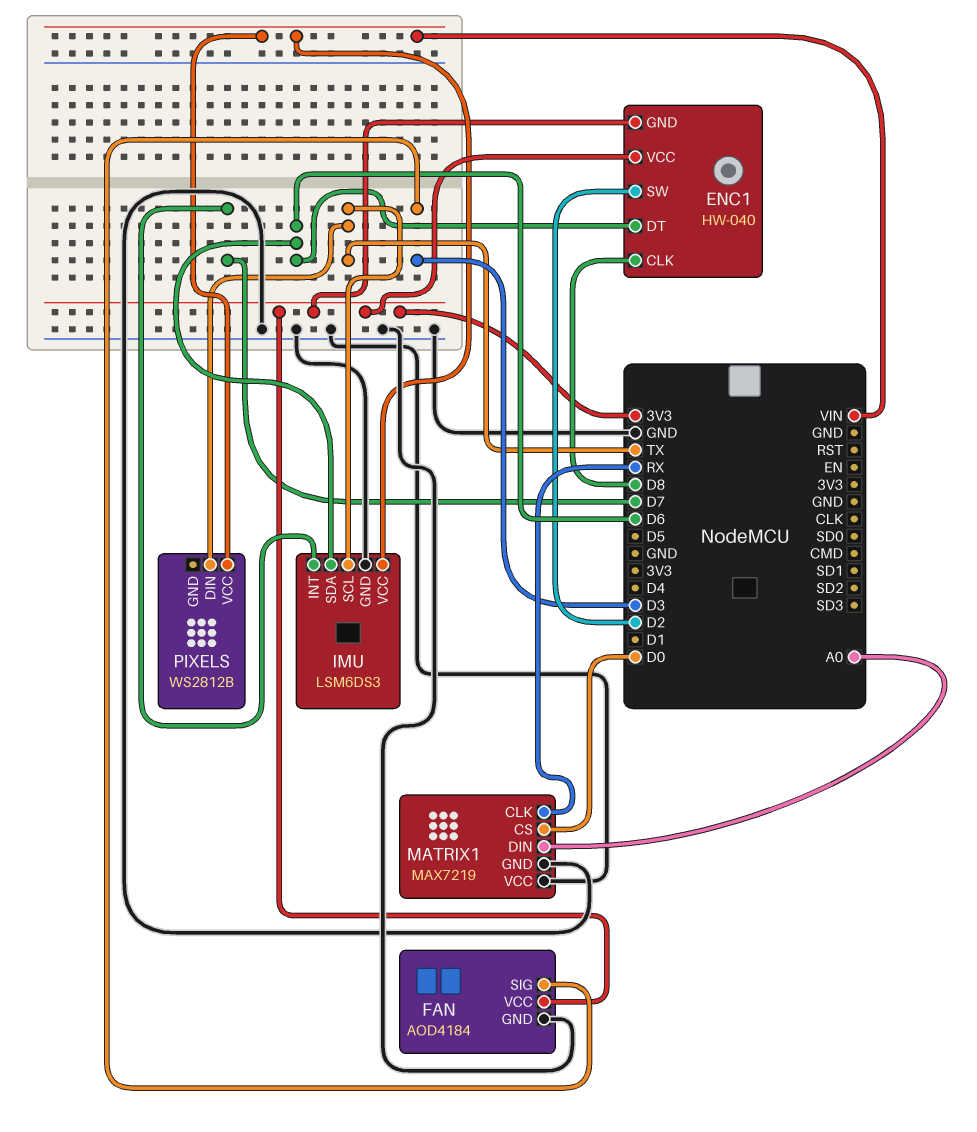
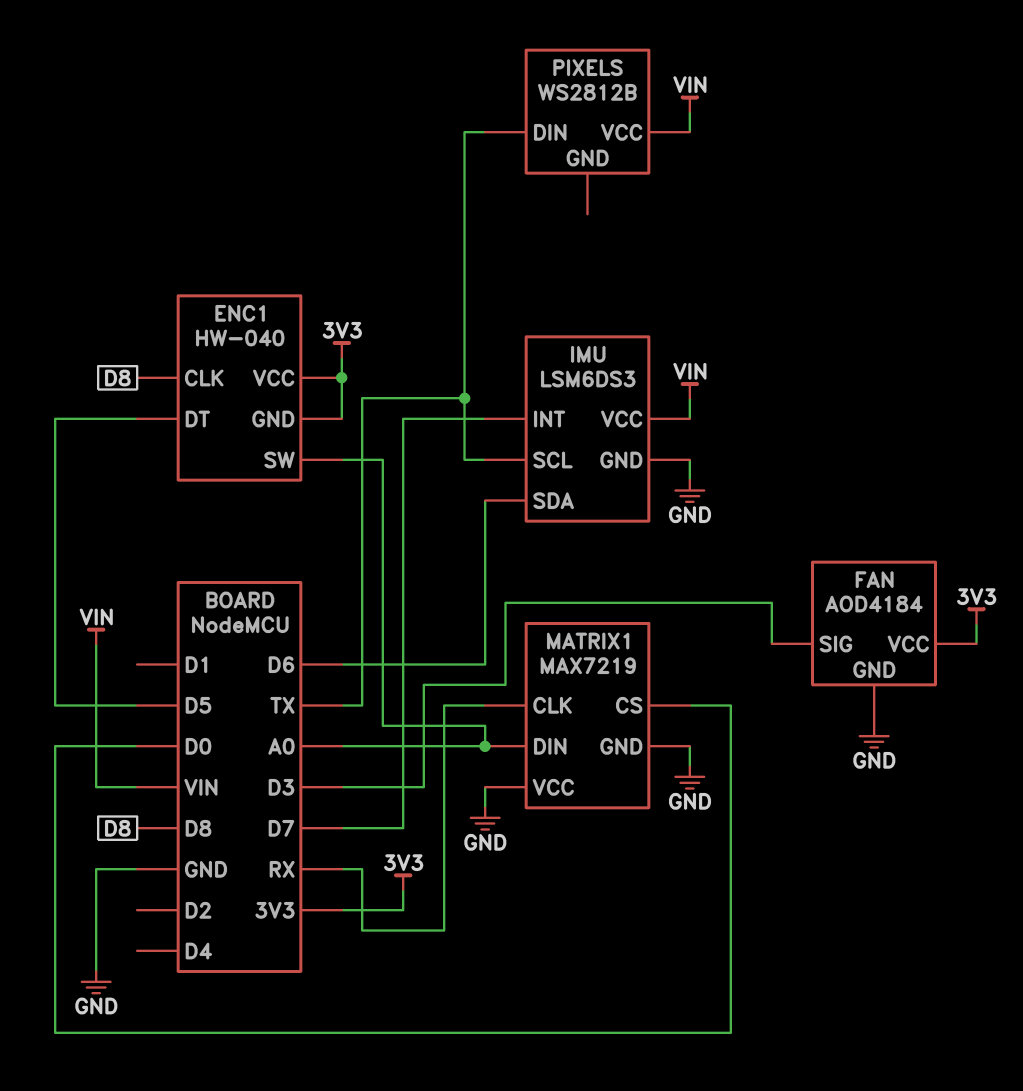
ENC1 pin DT: D6 -> D5
ENC1 pin SW: D2 -> A0

